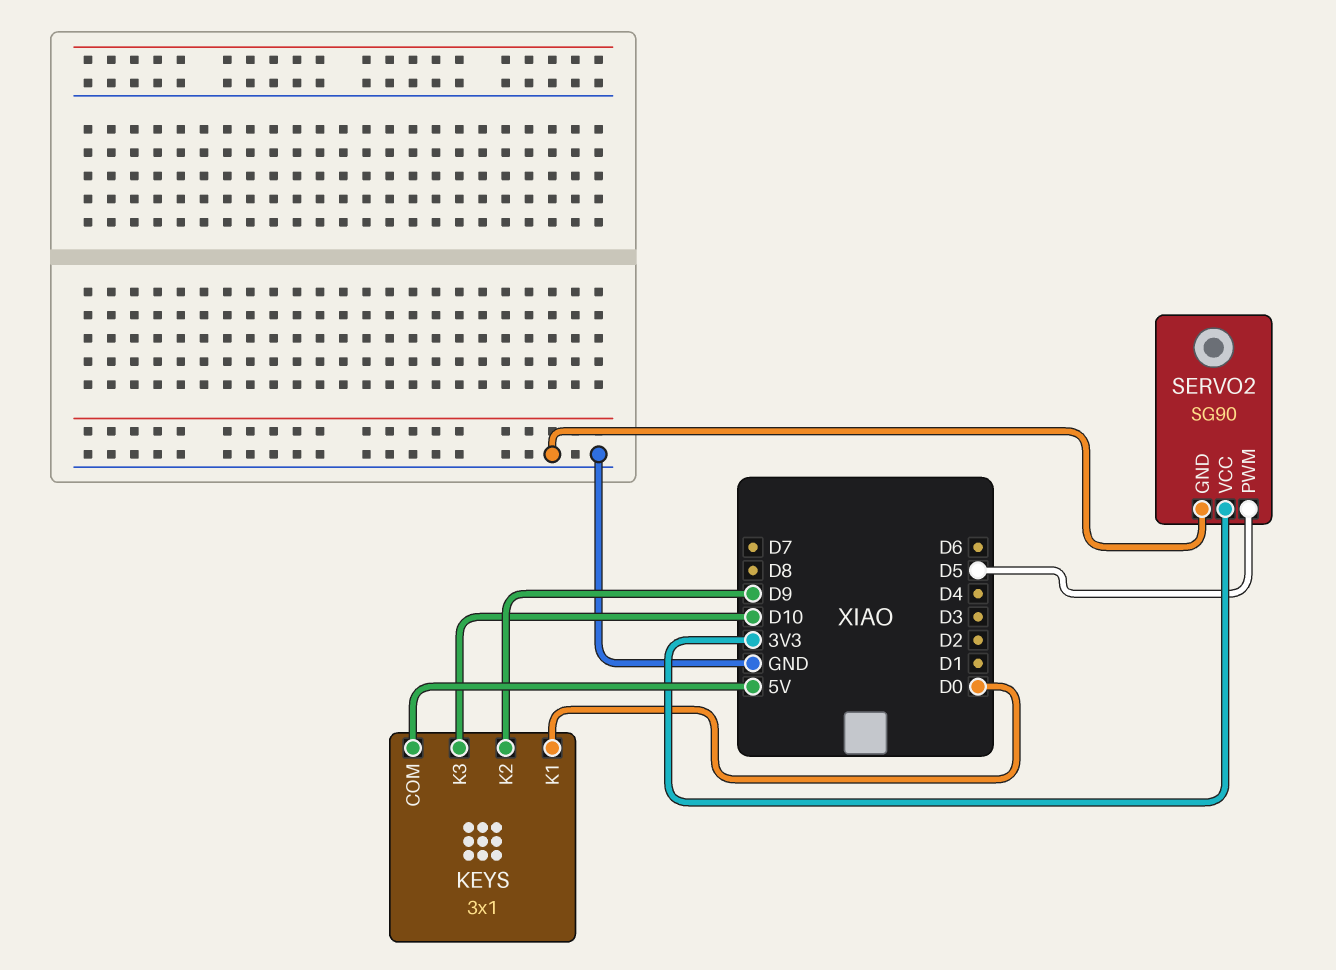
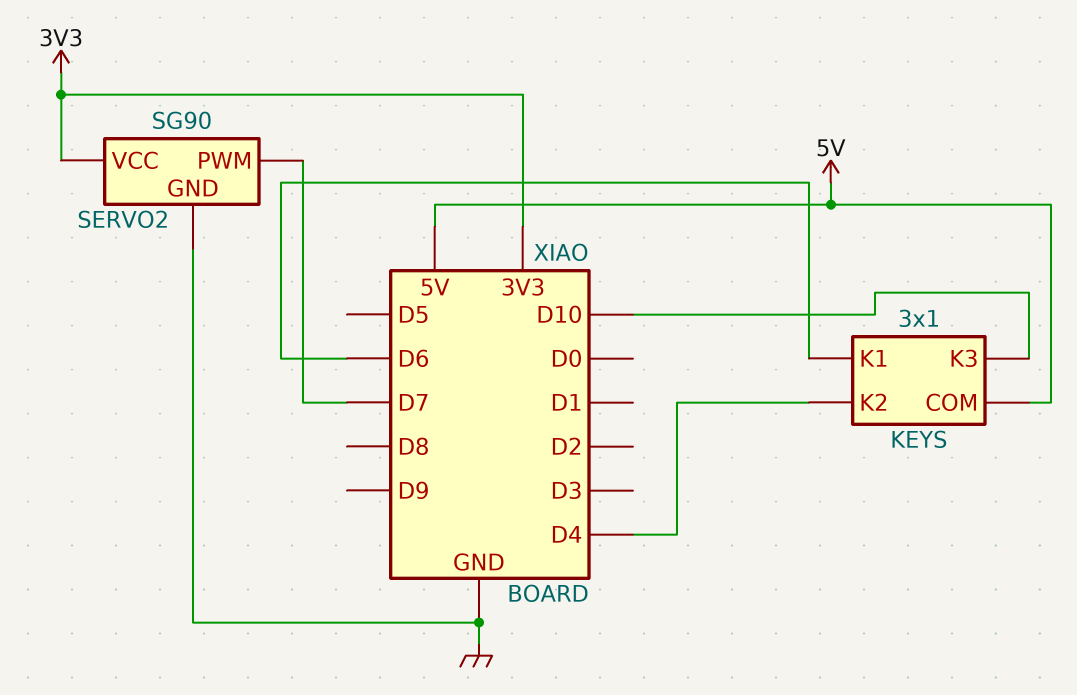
KEYS pin K1: D0 -> D6
KEYS pin K2: D9 -> D4
SERVO2 pin PWM: D5 -> D7

